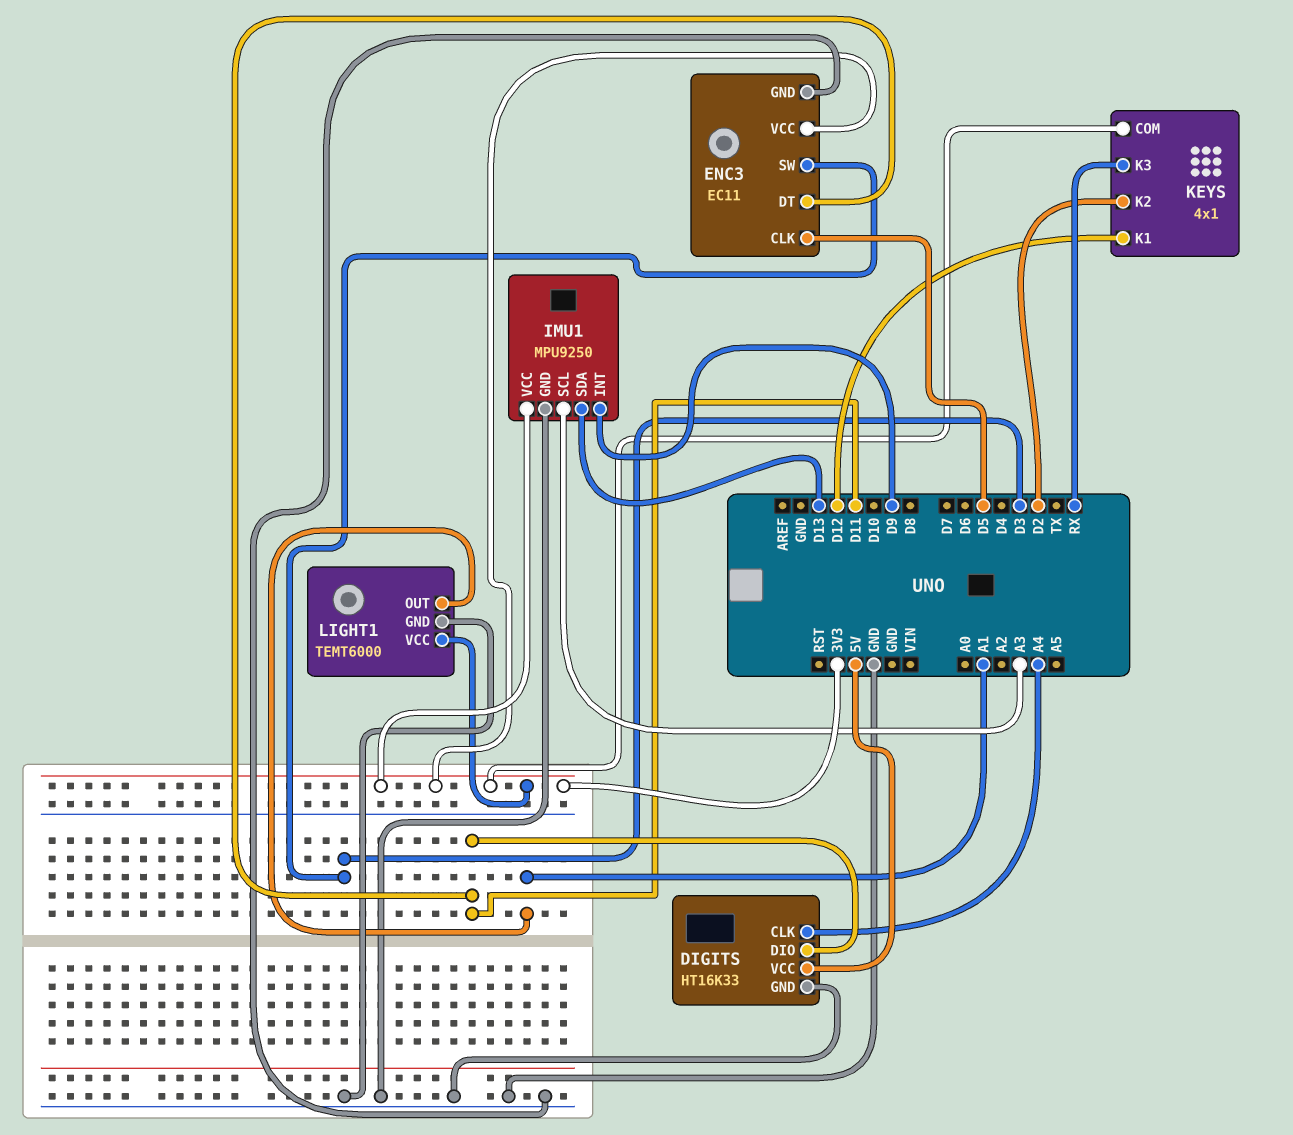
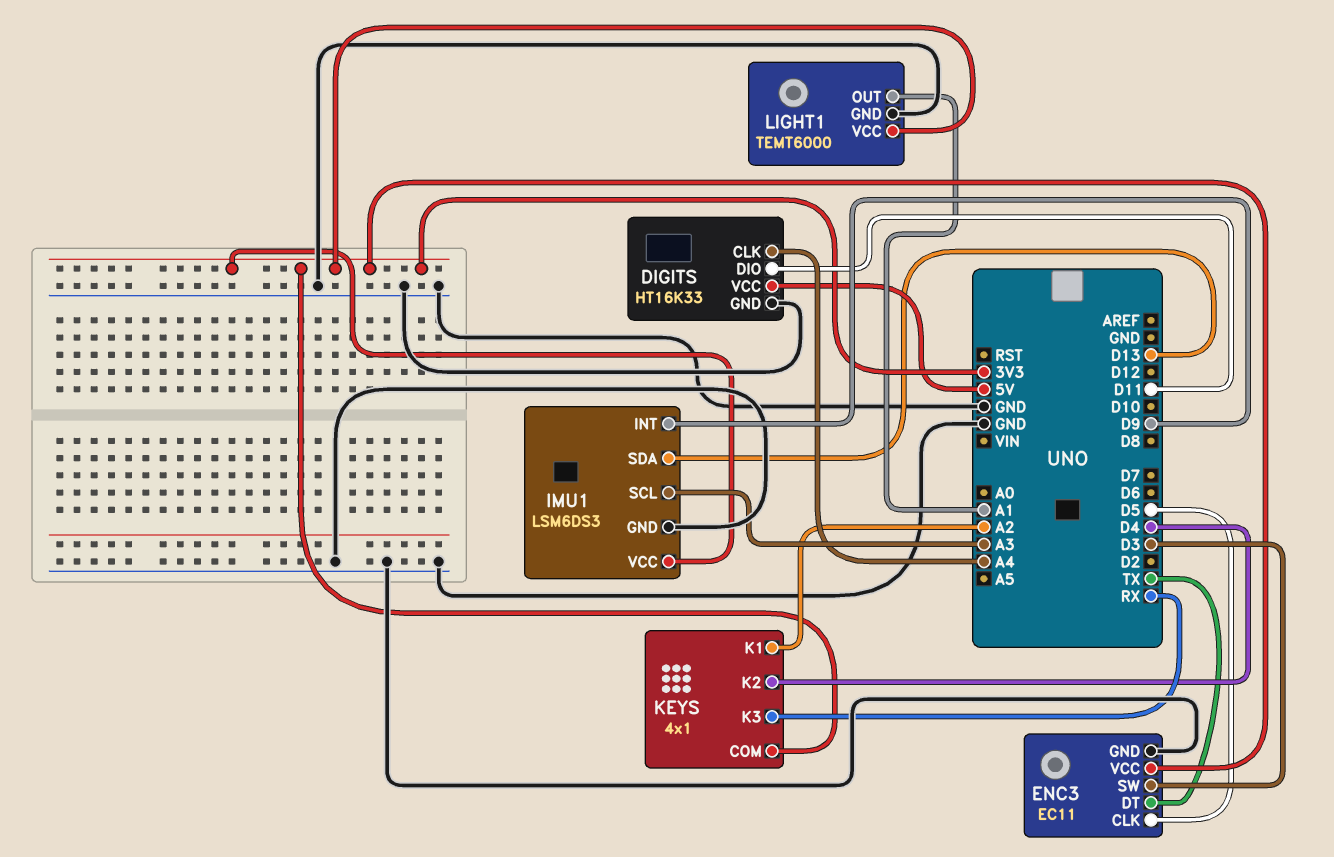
ENC3 pin DT: D11 -> TX
IMU1: MPU9250 -> LSM6DS3
KEYS pin K1: D12 -> A2
KEYS pin K2: D2 -> D4

